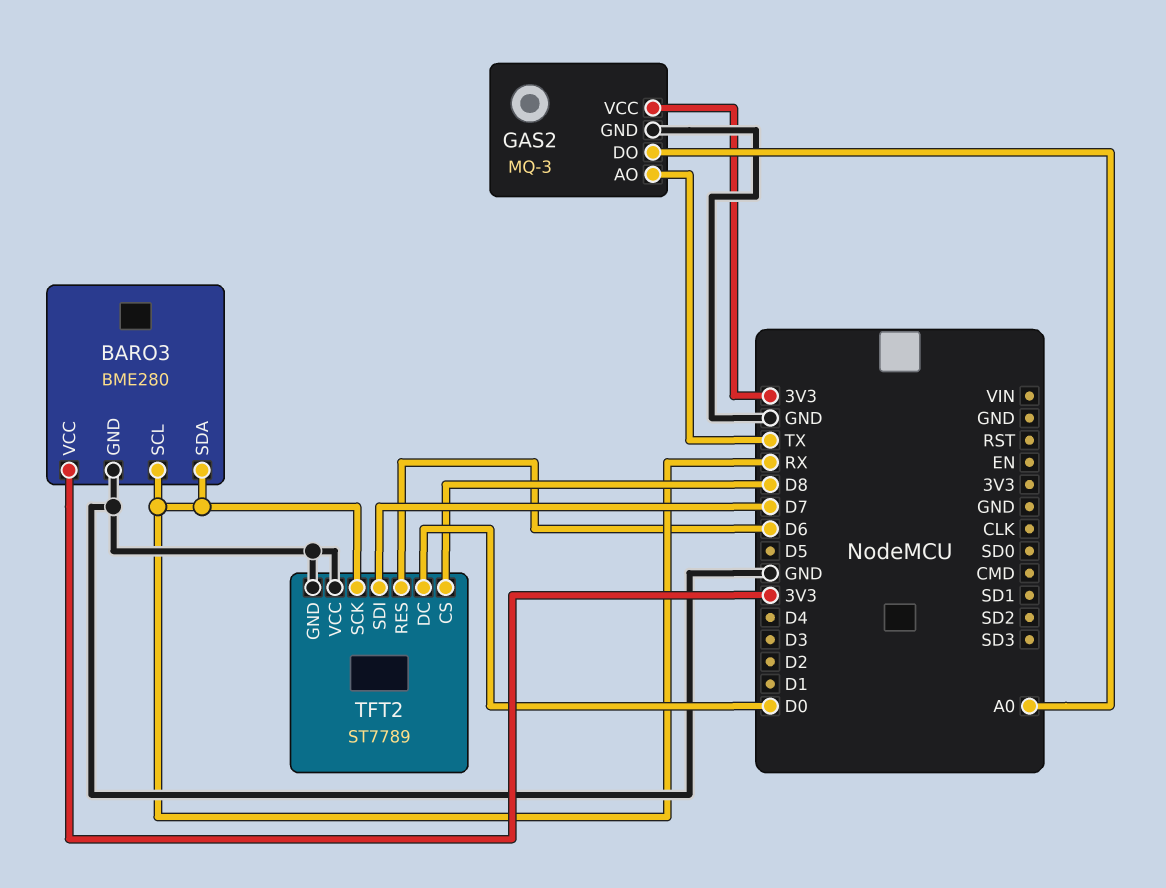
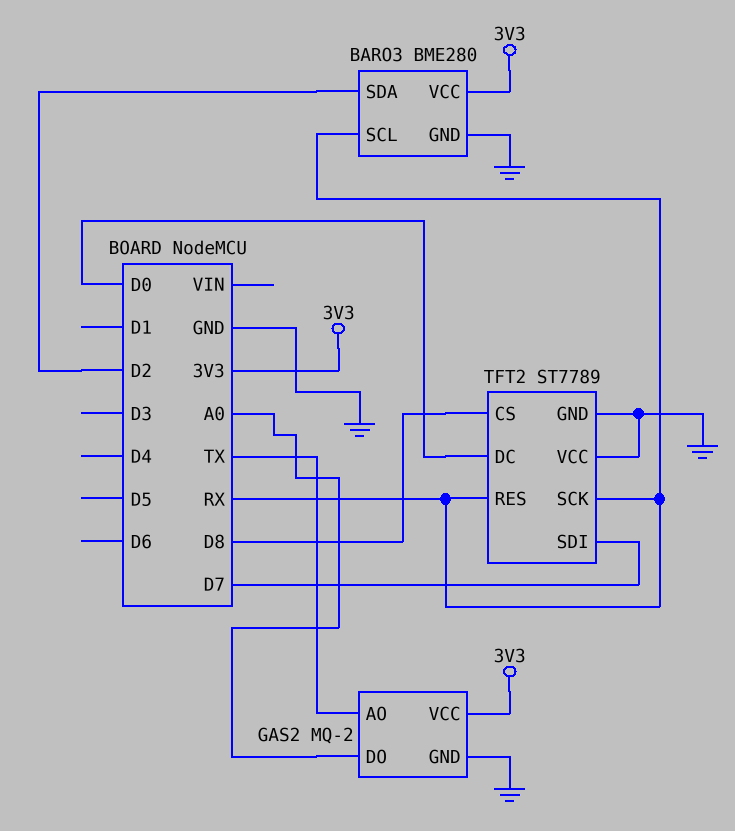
BARO3 pin SDA: RX -> D2
GAS2: MQ-3 -> MQ-2
TFT2 pin RES: D6 -> RX

